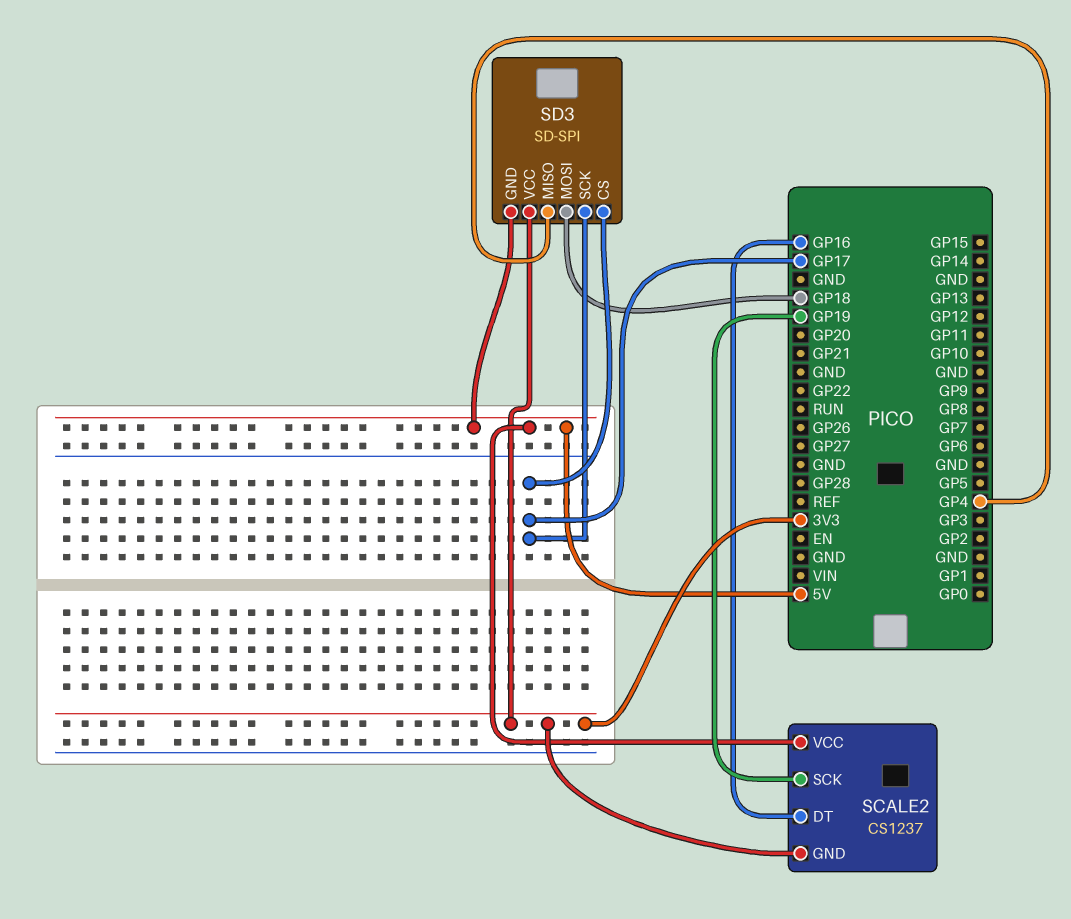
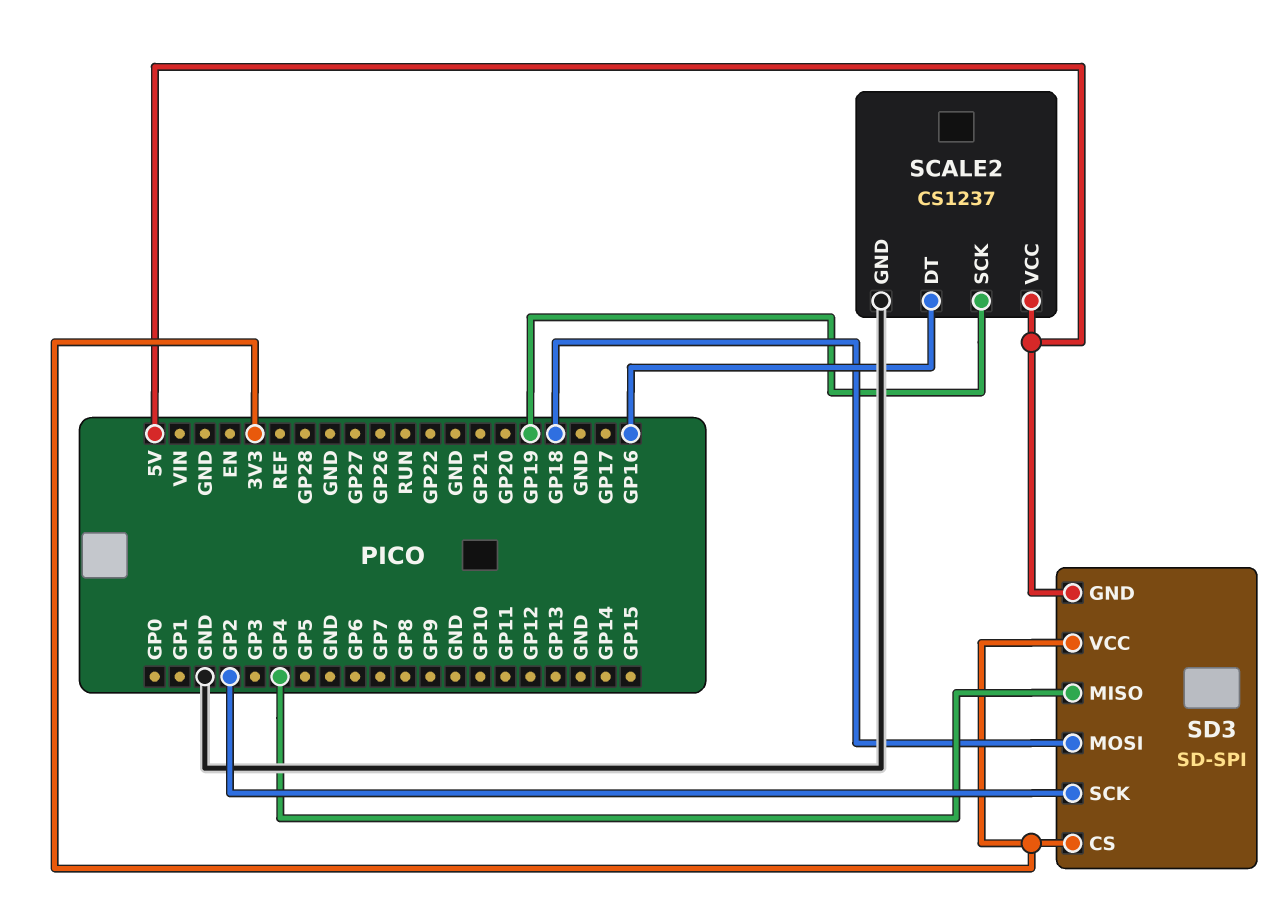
SCALE2 pin GND: 3V3 -> GND
SD3 pin CS: GP17 -> 3V3
SD3 pin SCK: GP17 -> GP2

